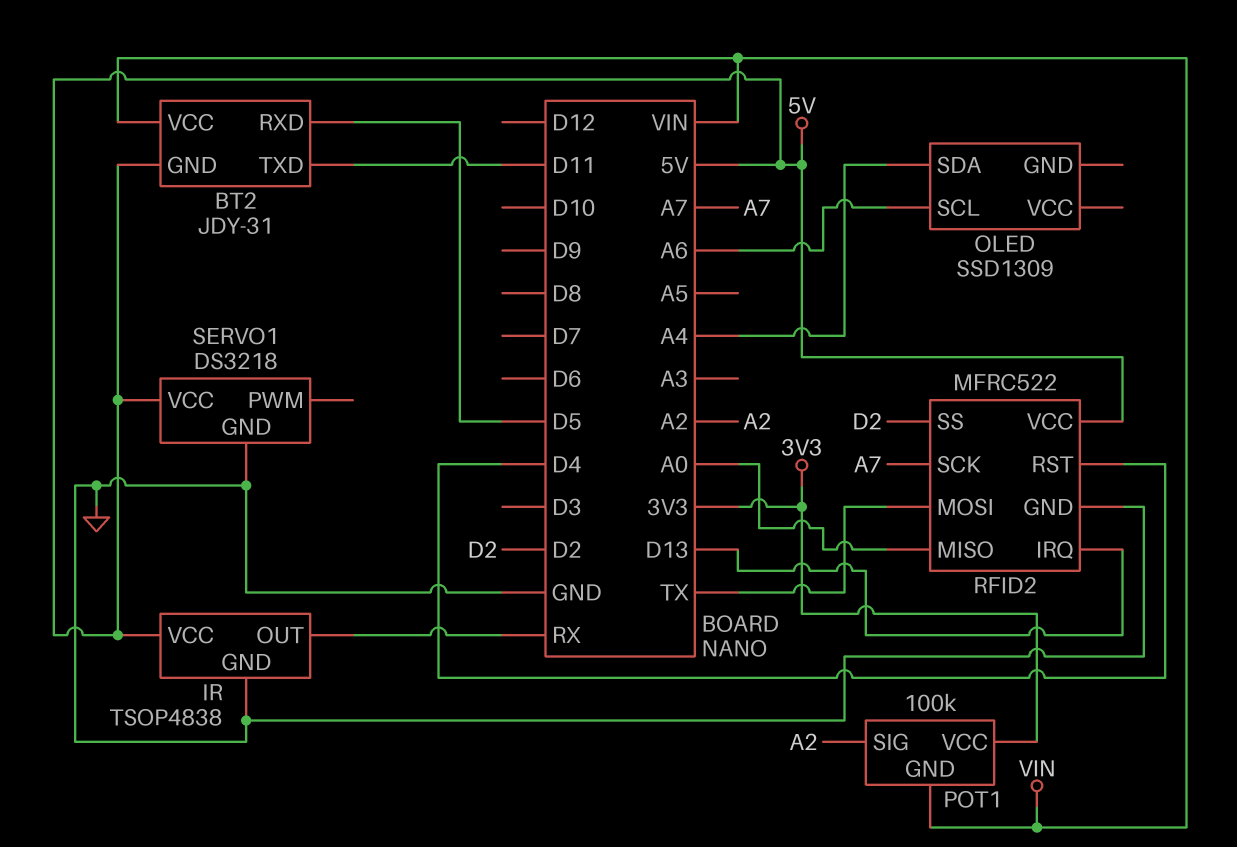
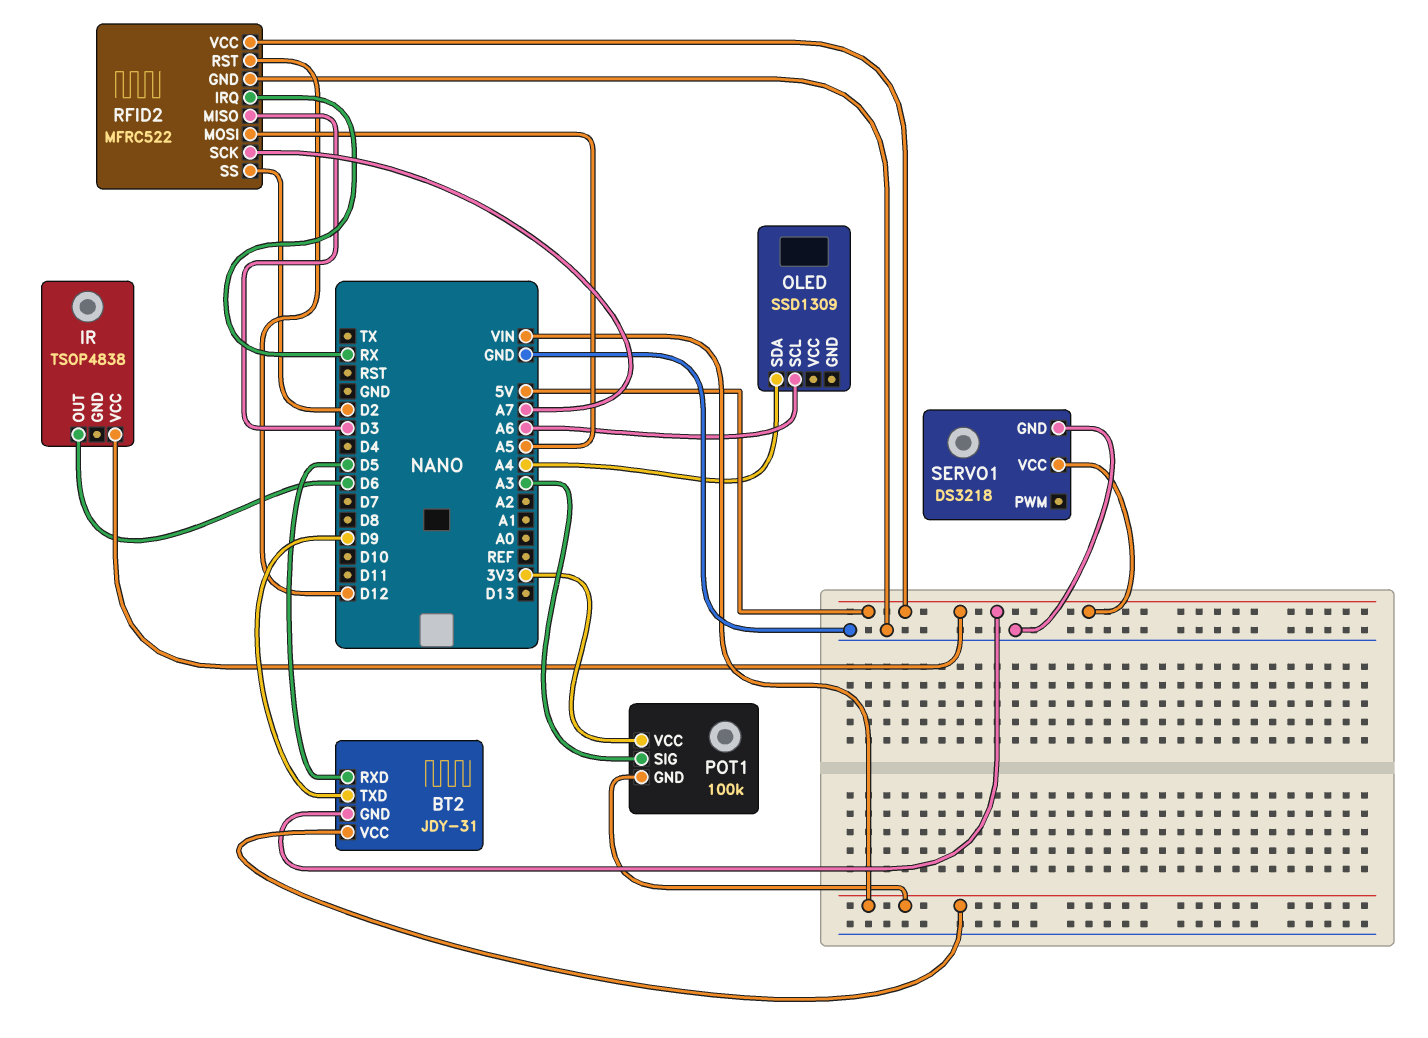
BT2 pin TXD: D11 -> D9
IR pin GND: GND -> none
IR pin OUT: RX -> D6
POT1 pin SIG: A2 -> A3
RFID2 pin IRQ: D13 -> RX
RFID2 pin MISO: A0 -> D3
RFID2 pin MOSI: TX -> A5
RFID2 pin RST: D4 -> D12

